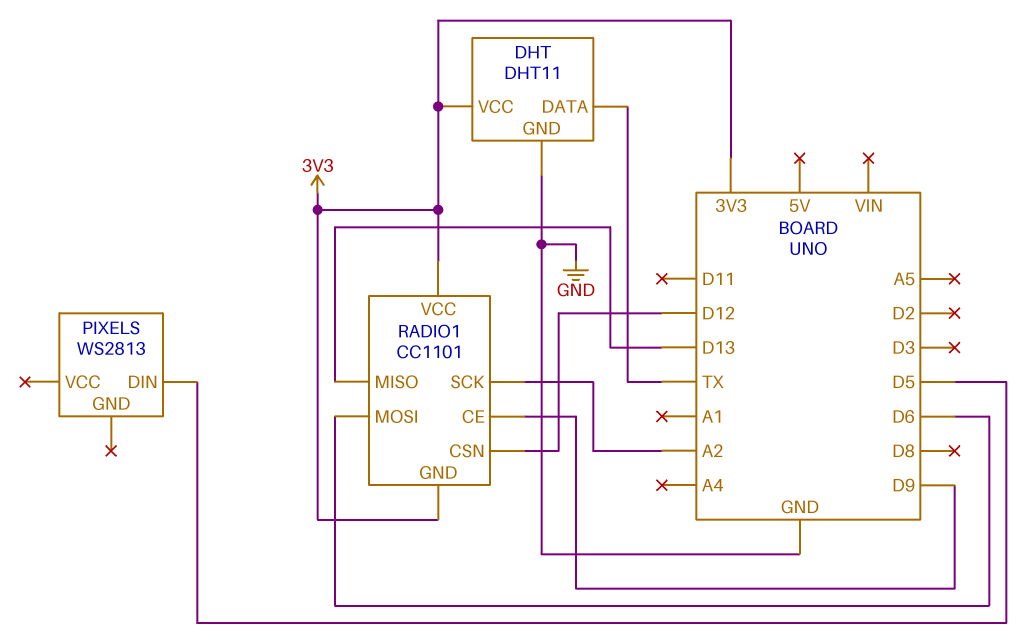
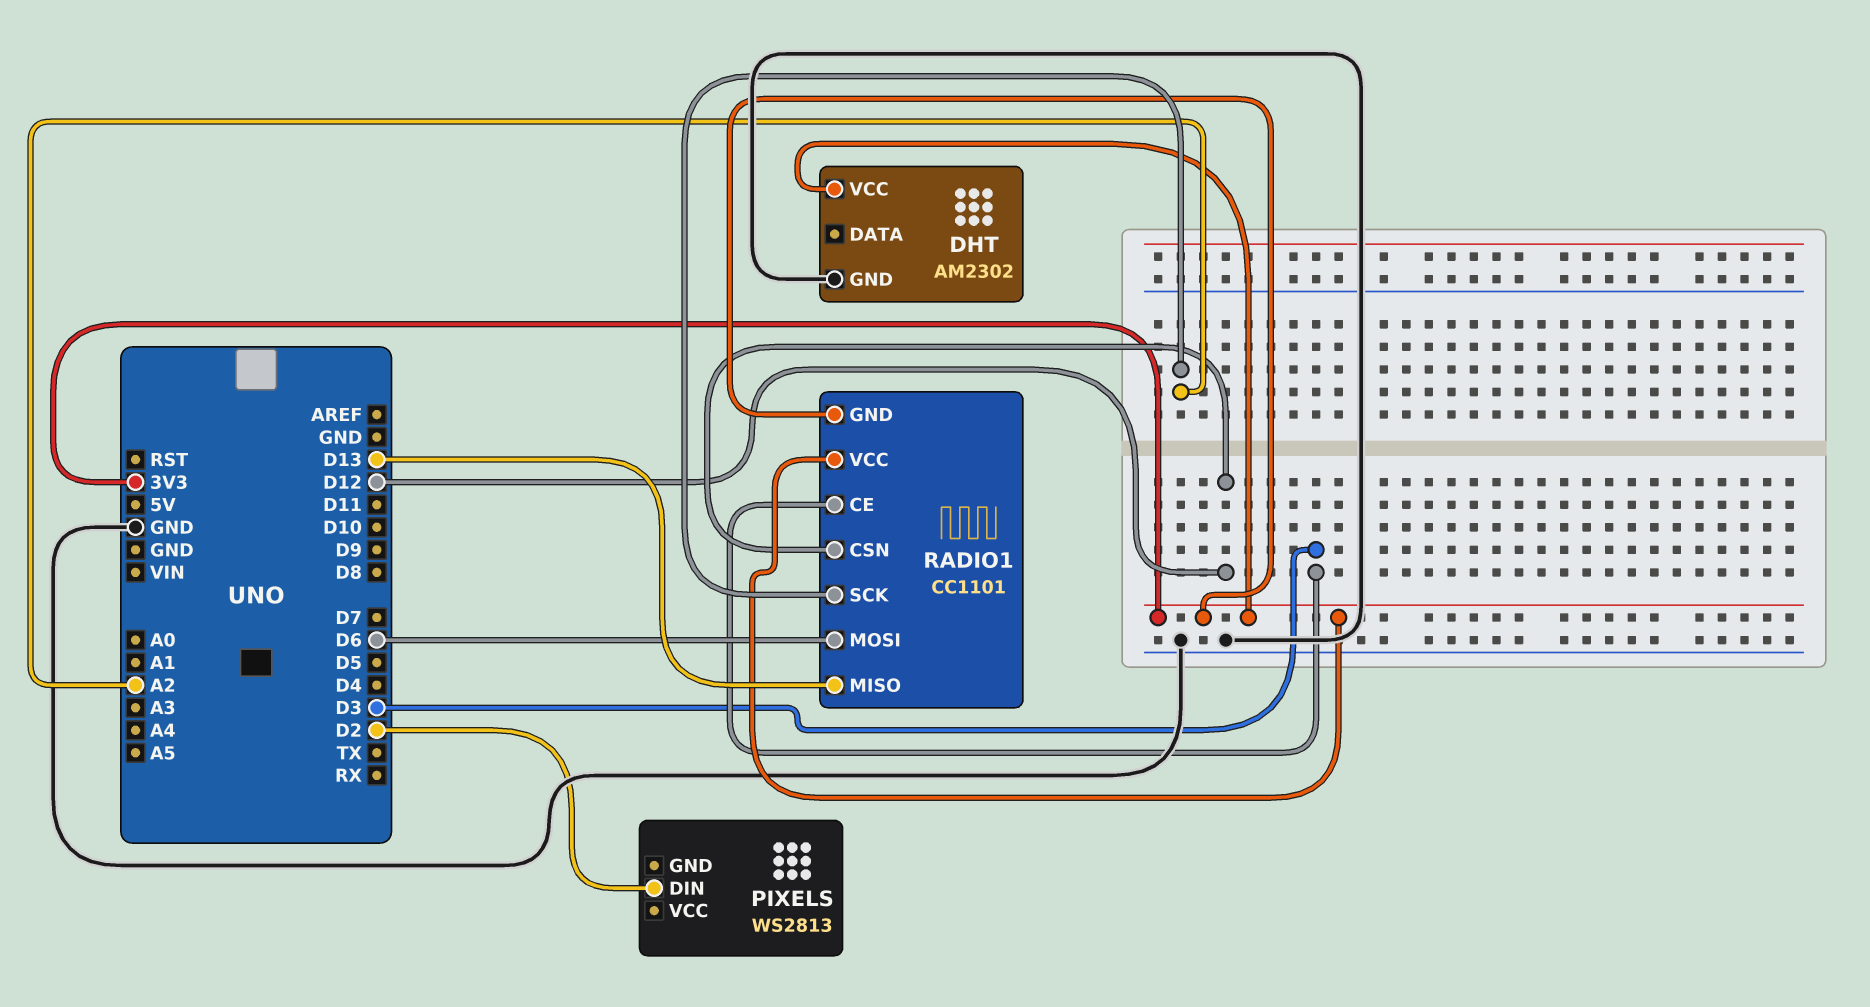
DHT: DHT11 -> AM2302
DHT pin DATA: TX -> none
PIXELS pin DIN: D5 -> D2
RADIO1 pin CE: D9 -> D3

